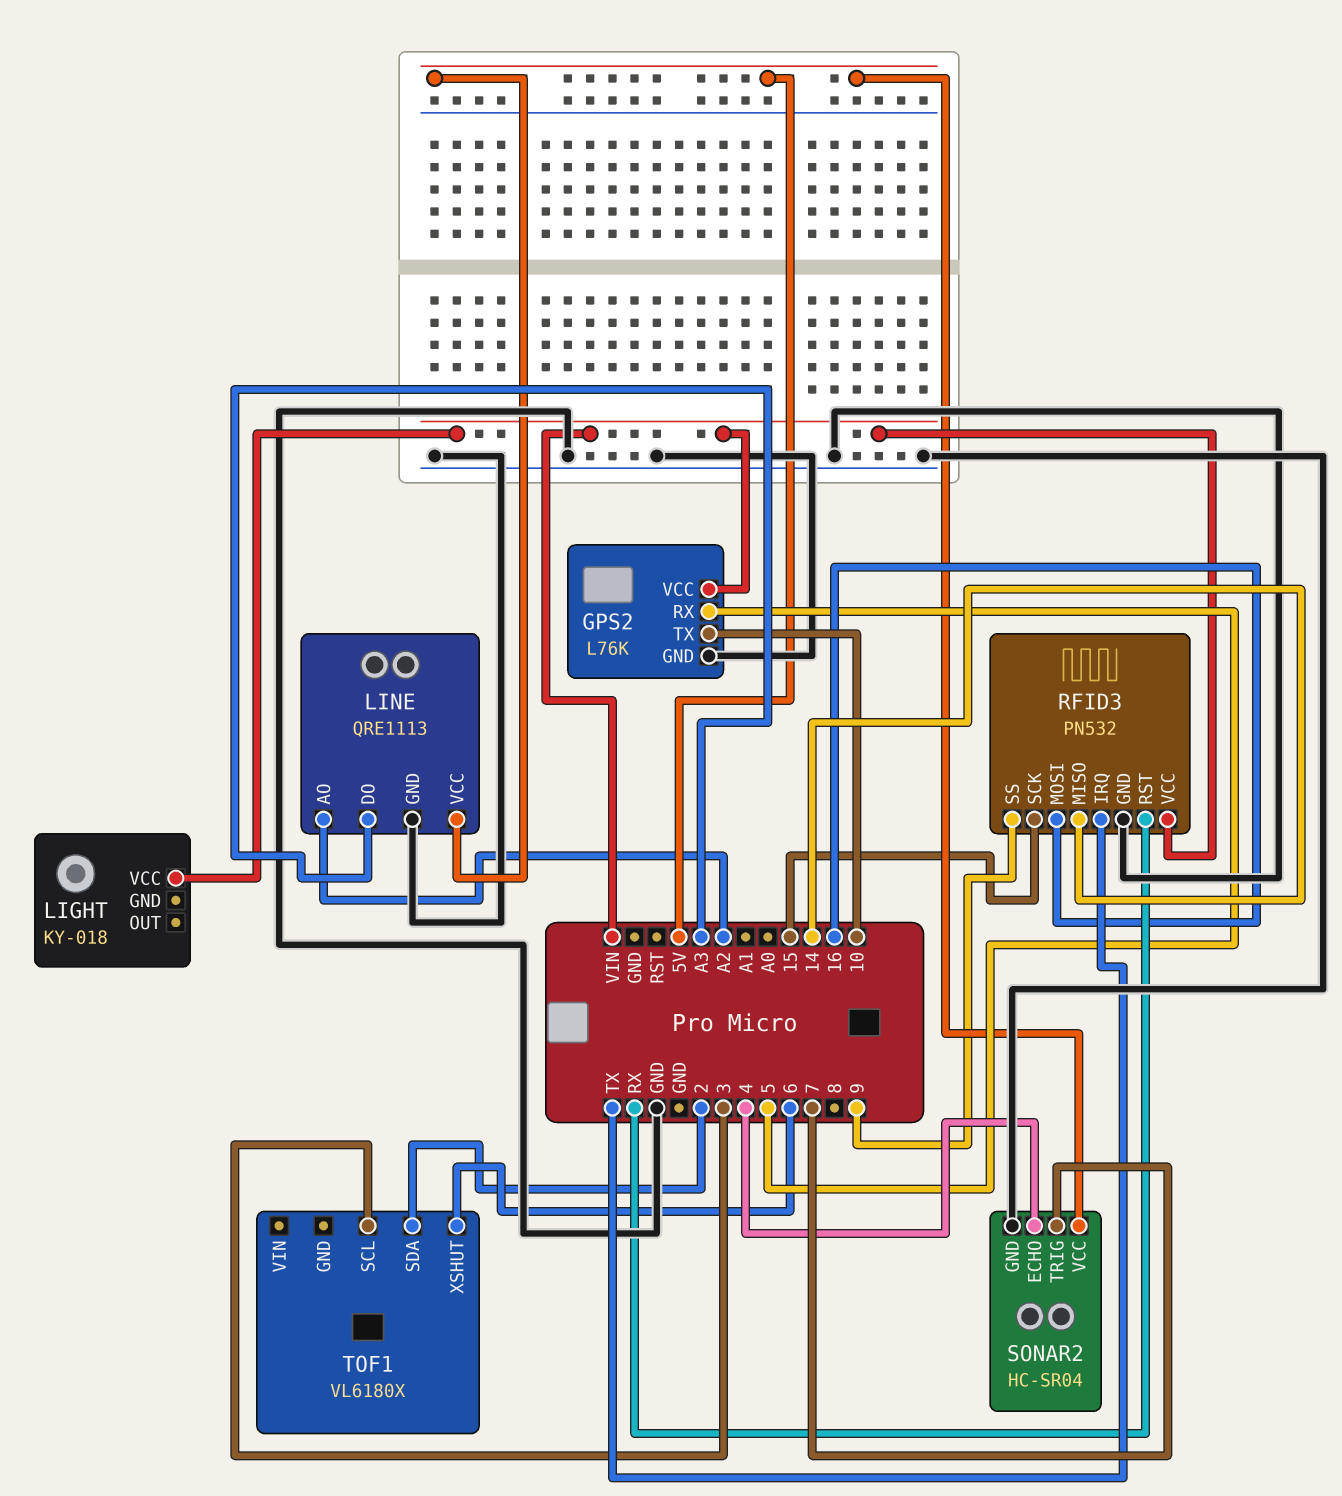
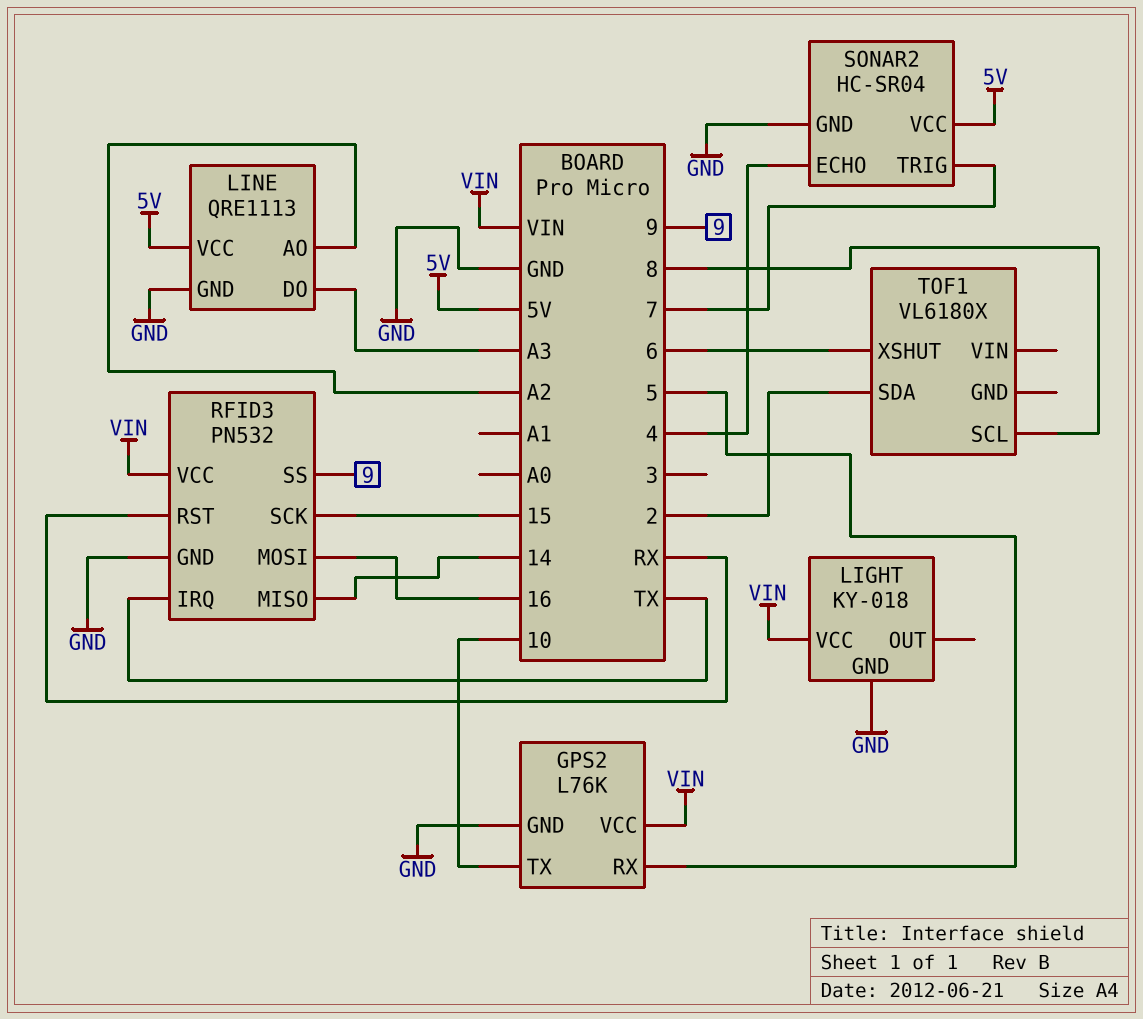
LIGHT pin GND: none -> GND
TOF1 pin SCL: 3 -> 8

